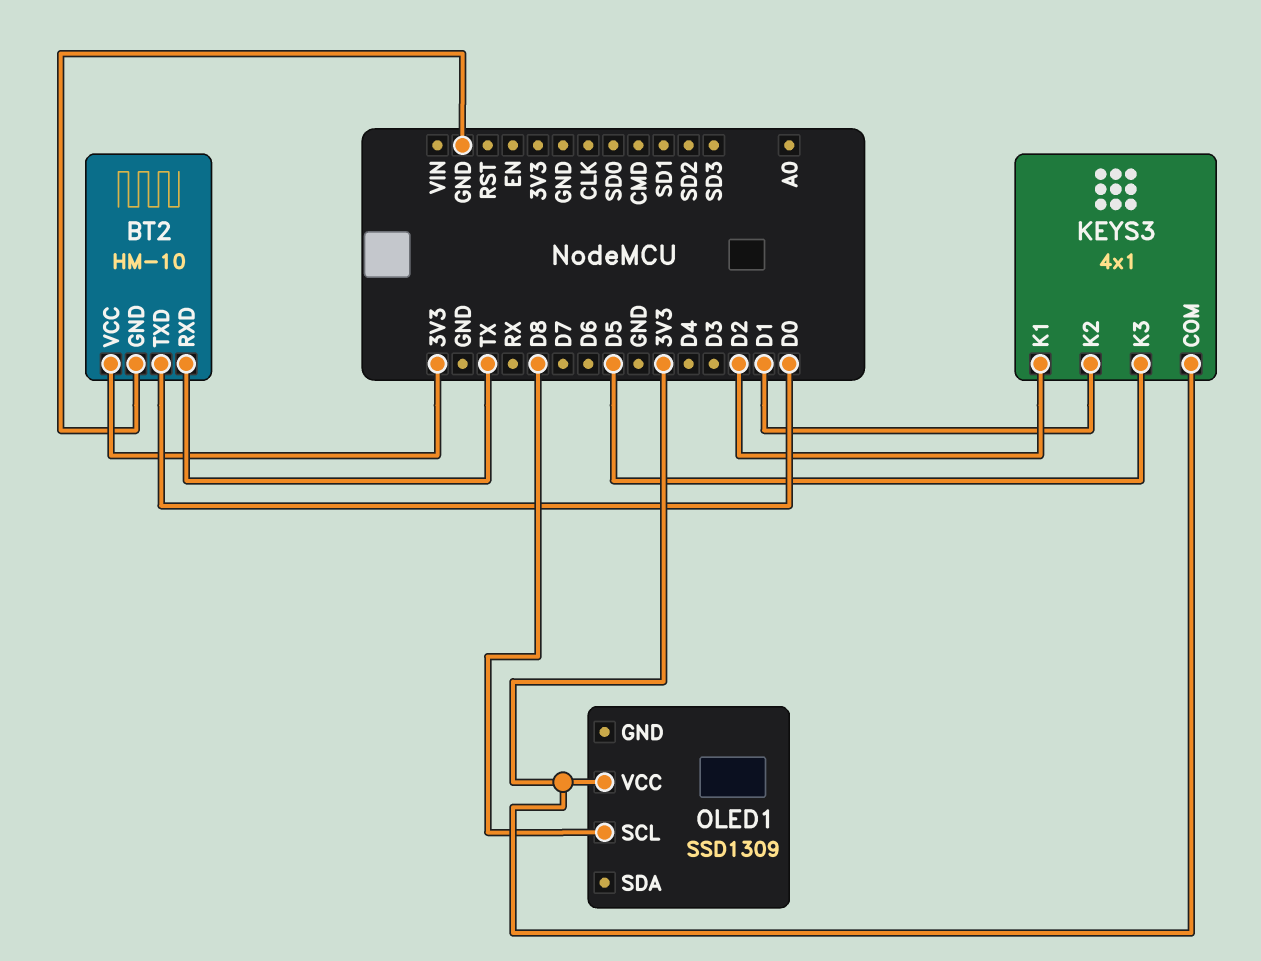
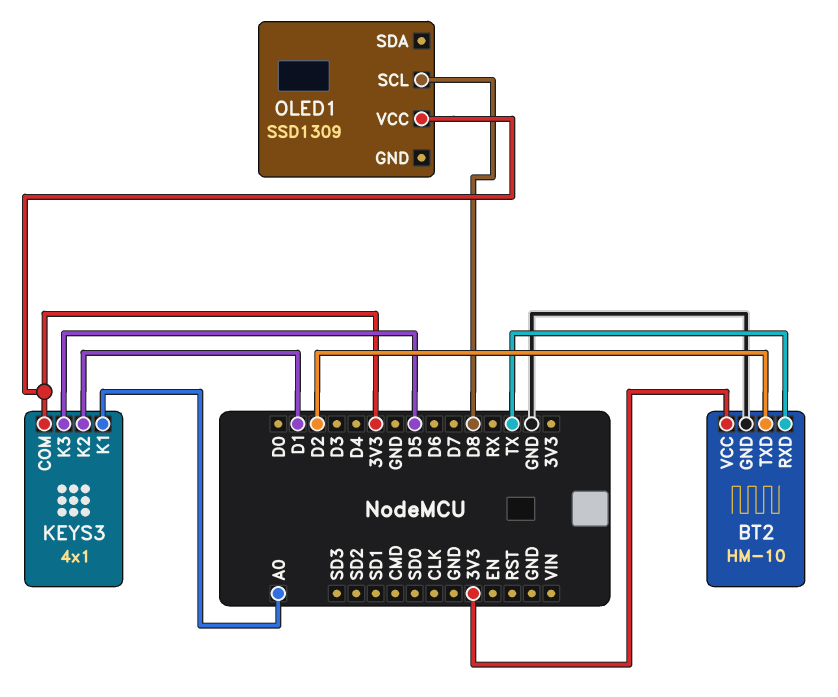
BT2 pin TXD: D0 -> D2
KEYS3 pin K1: D2 -> A0

